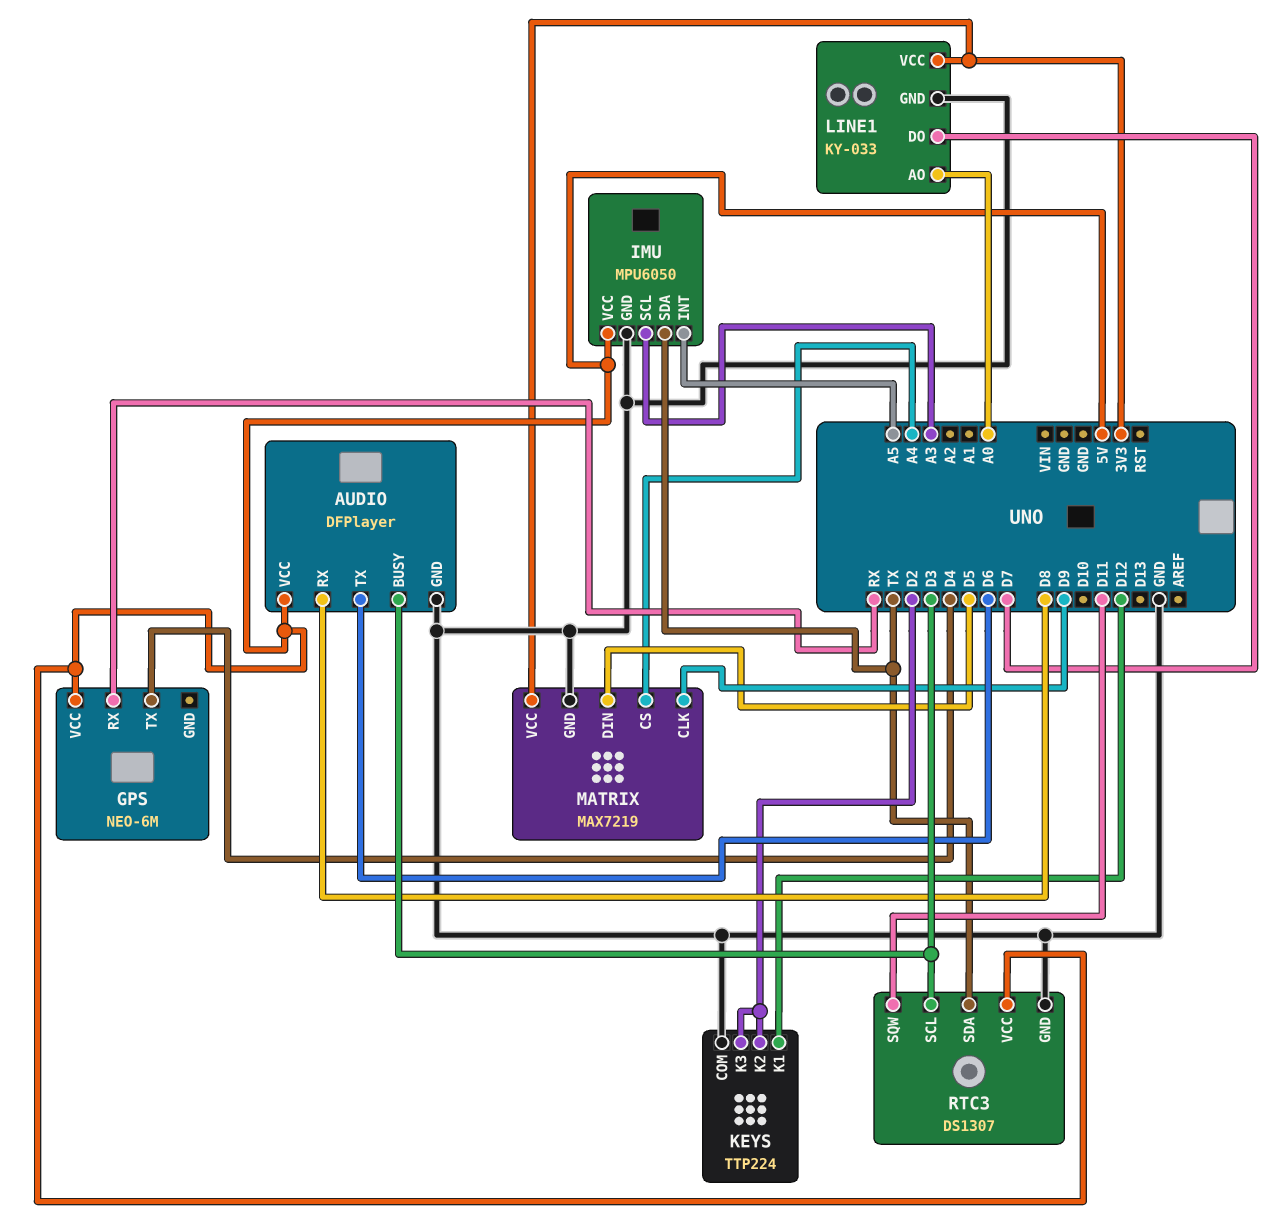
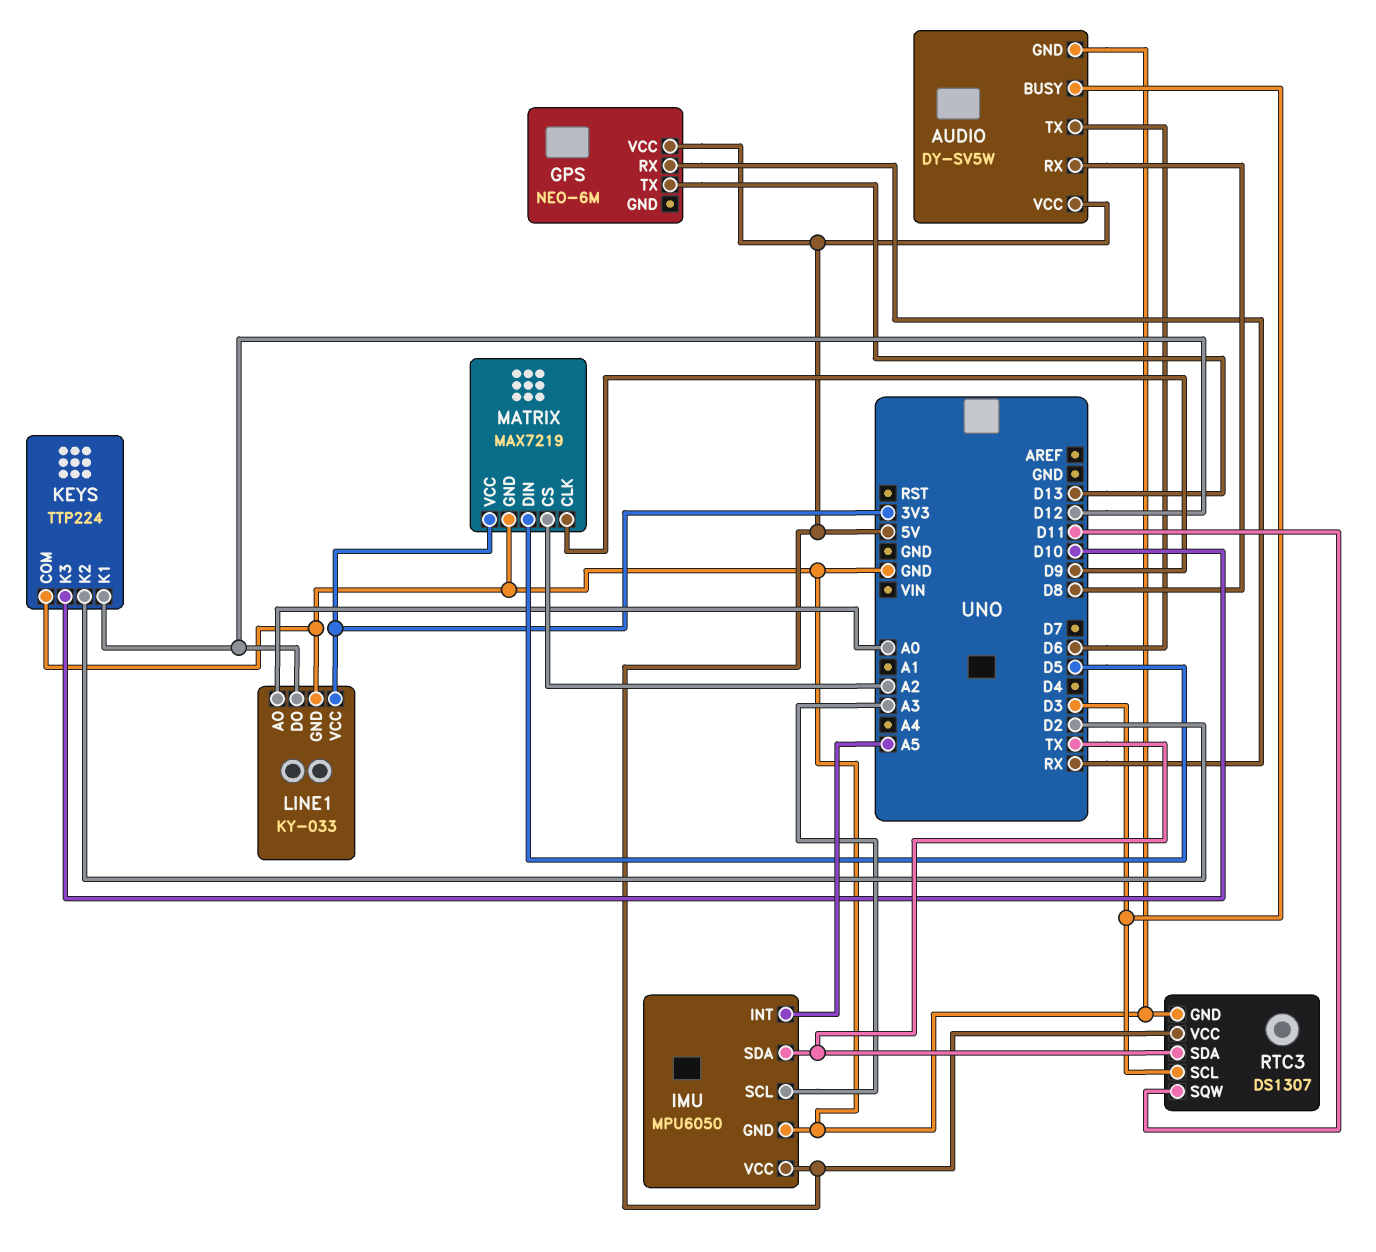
AUDIO: DFPlayer -> DY-SV5W
GPS pin TX: D4 -> D13
KEYS pin K3: D2 -> D10
LINE1 pin DO: D7 -> D12
MATRIX pin CS: A4 -> A2

